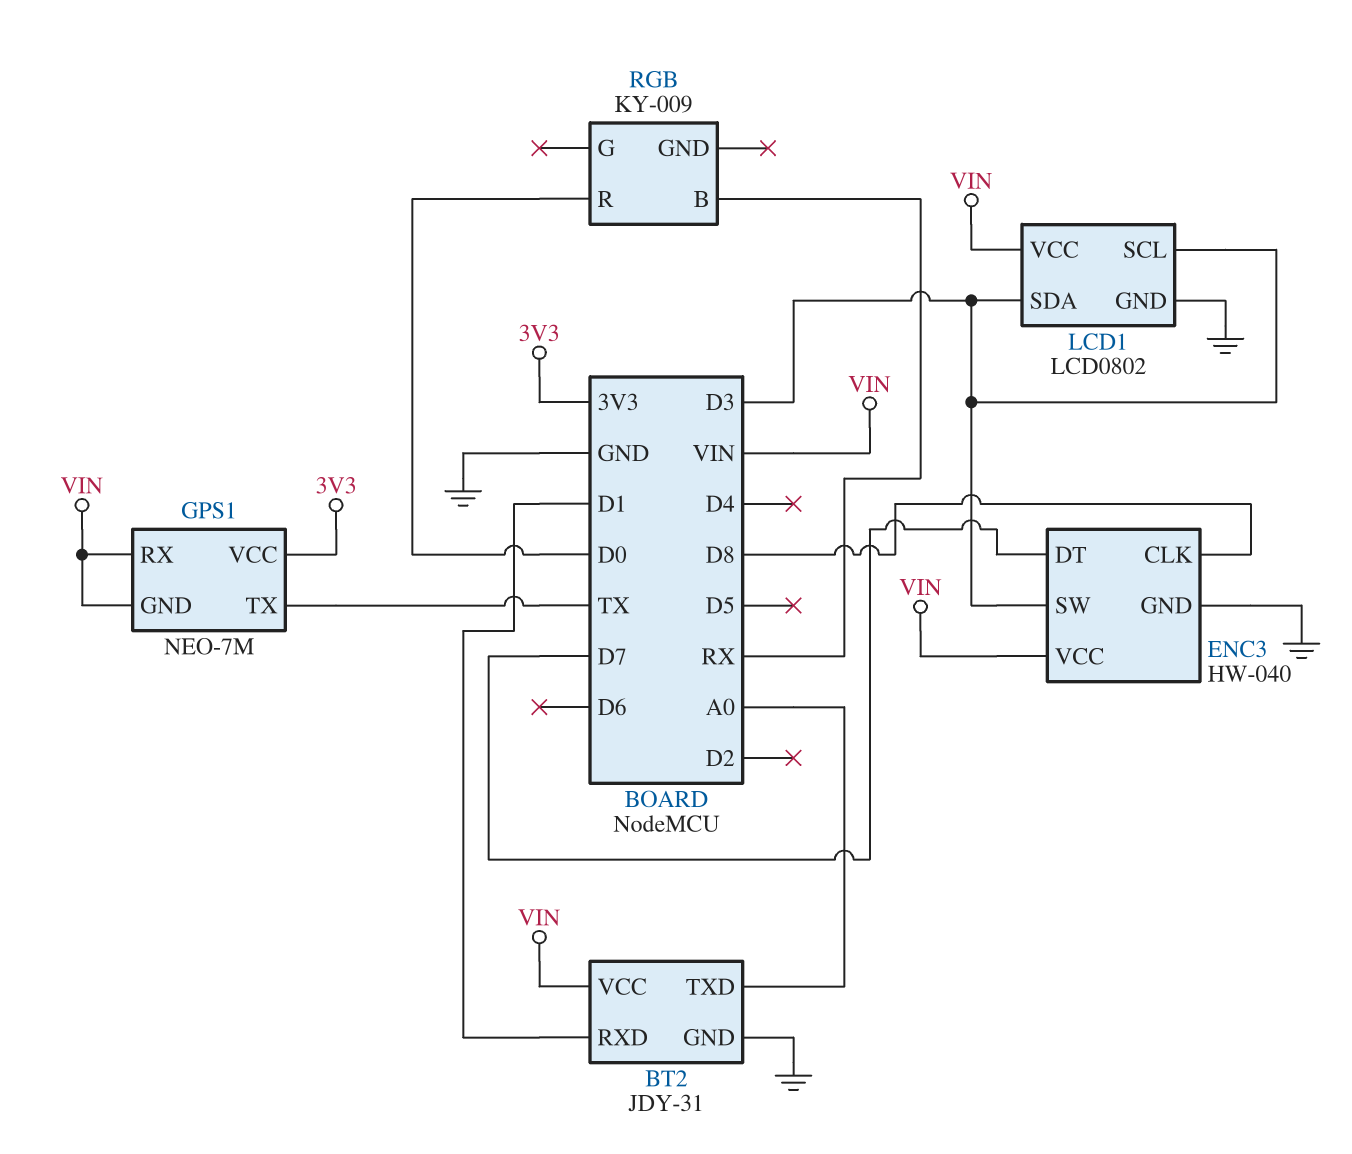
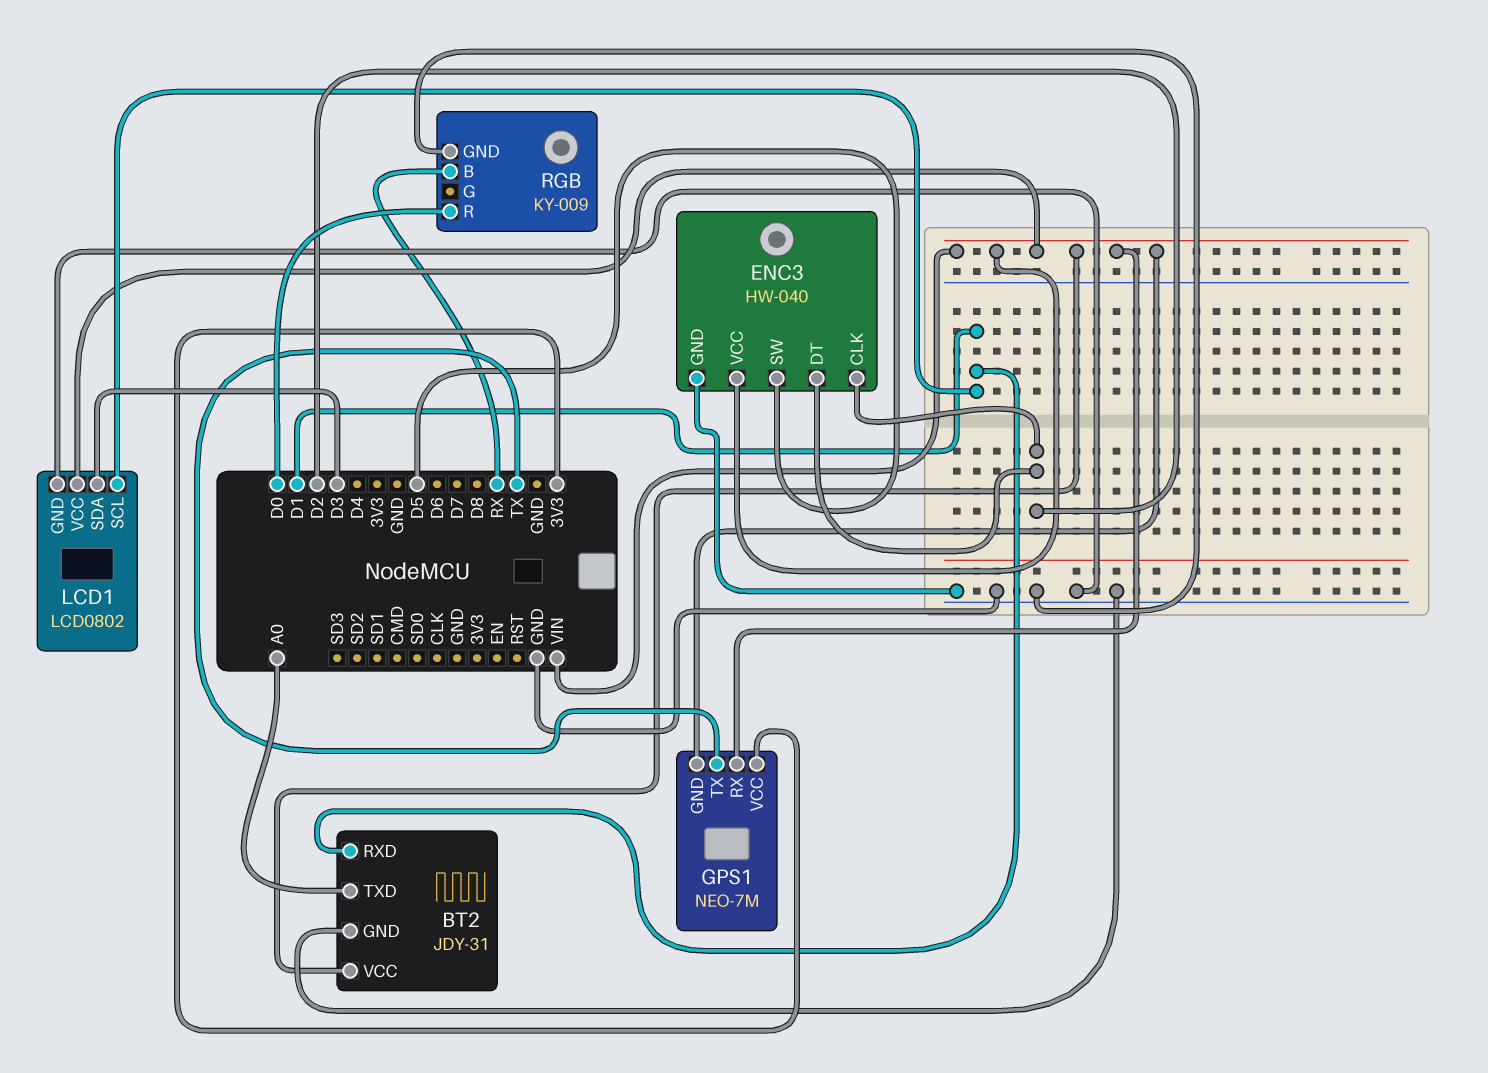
ENC3 pin CLK: D8 -> D2
ENC3 pin DT: D7 -> D2
ENC3 pin SW: D3 -> D5
LCD1 pin SCL: D3 -> D1
RGB pin GND: none -> GND

